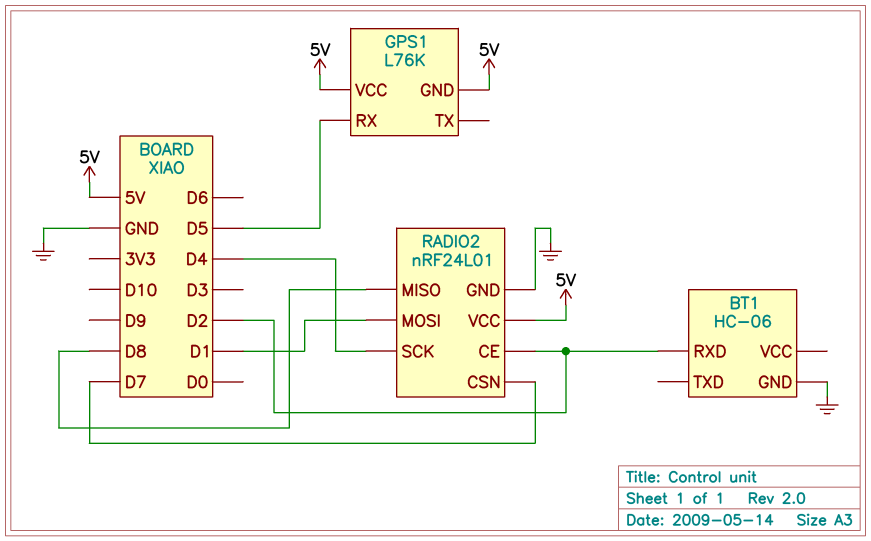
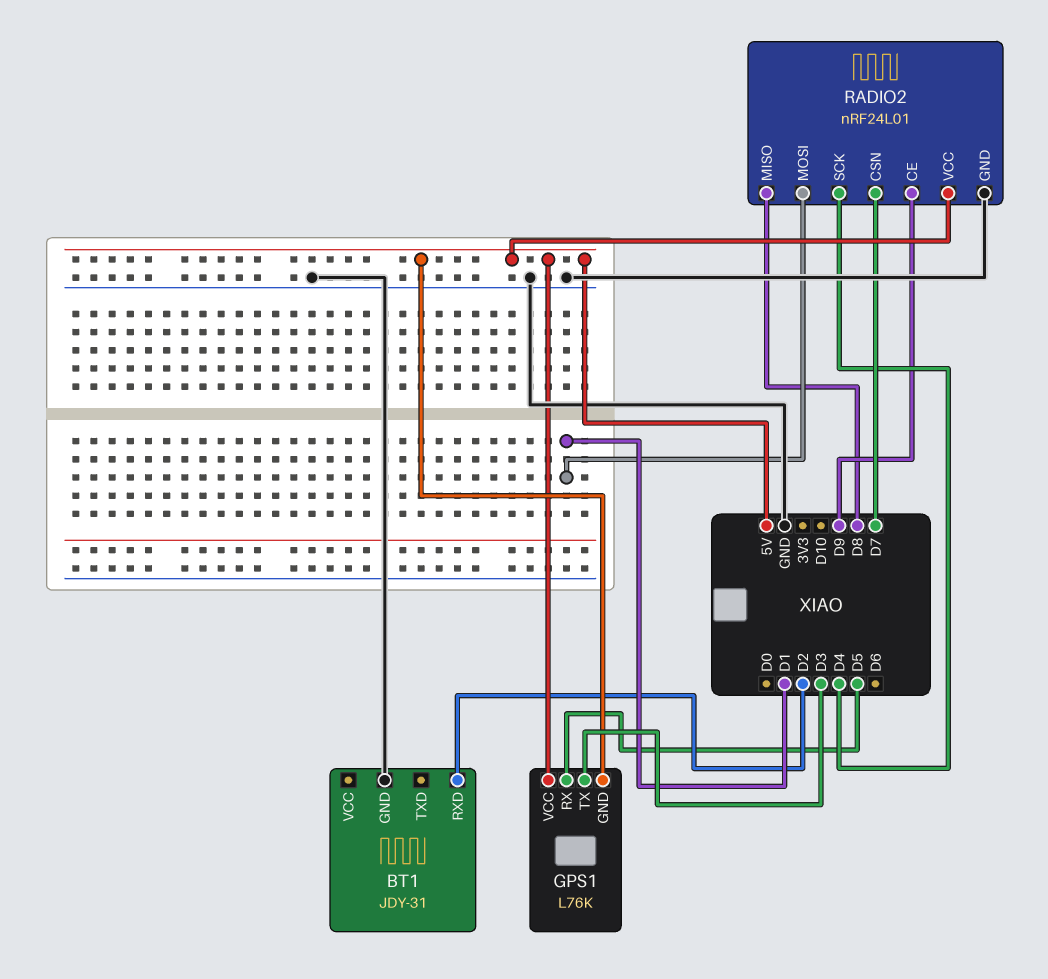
BT1: HC-06 -> JDY-31
GPS1 pin TX: none -> D3
RADIO2 pin CE: D2 -> D9

